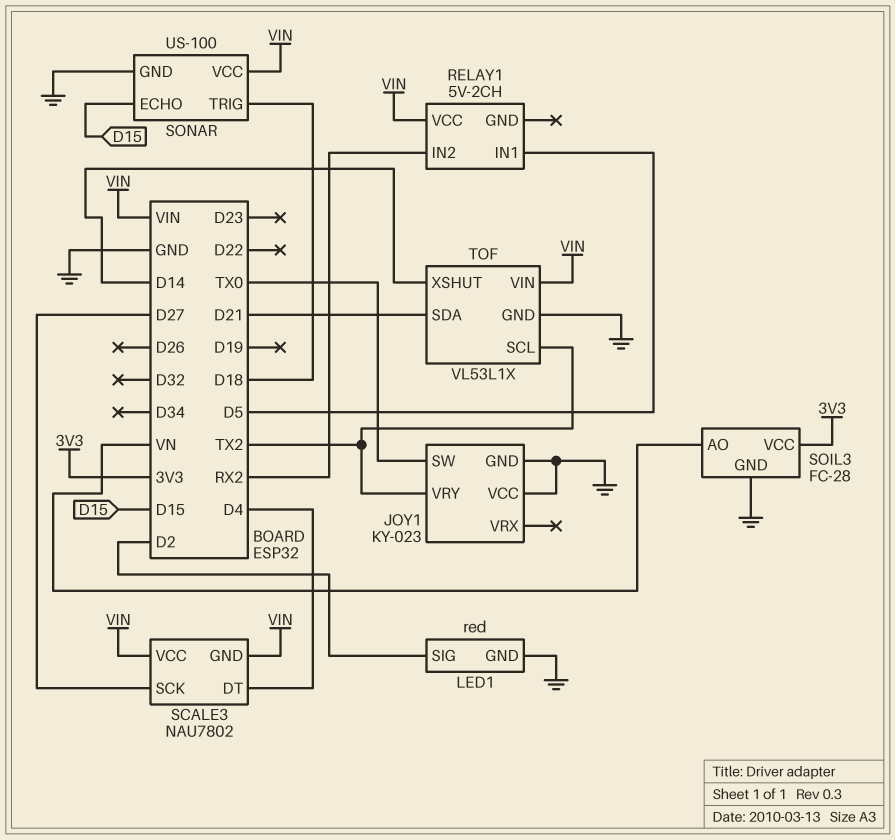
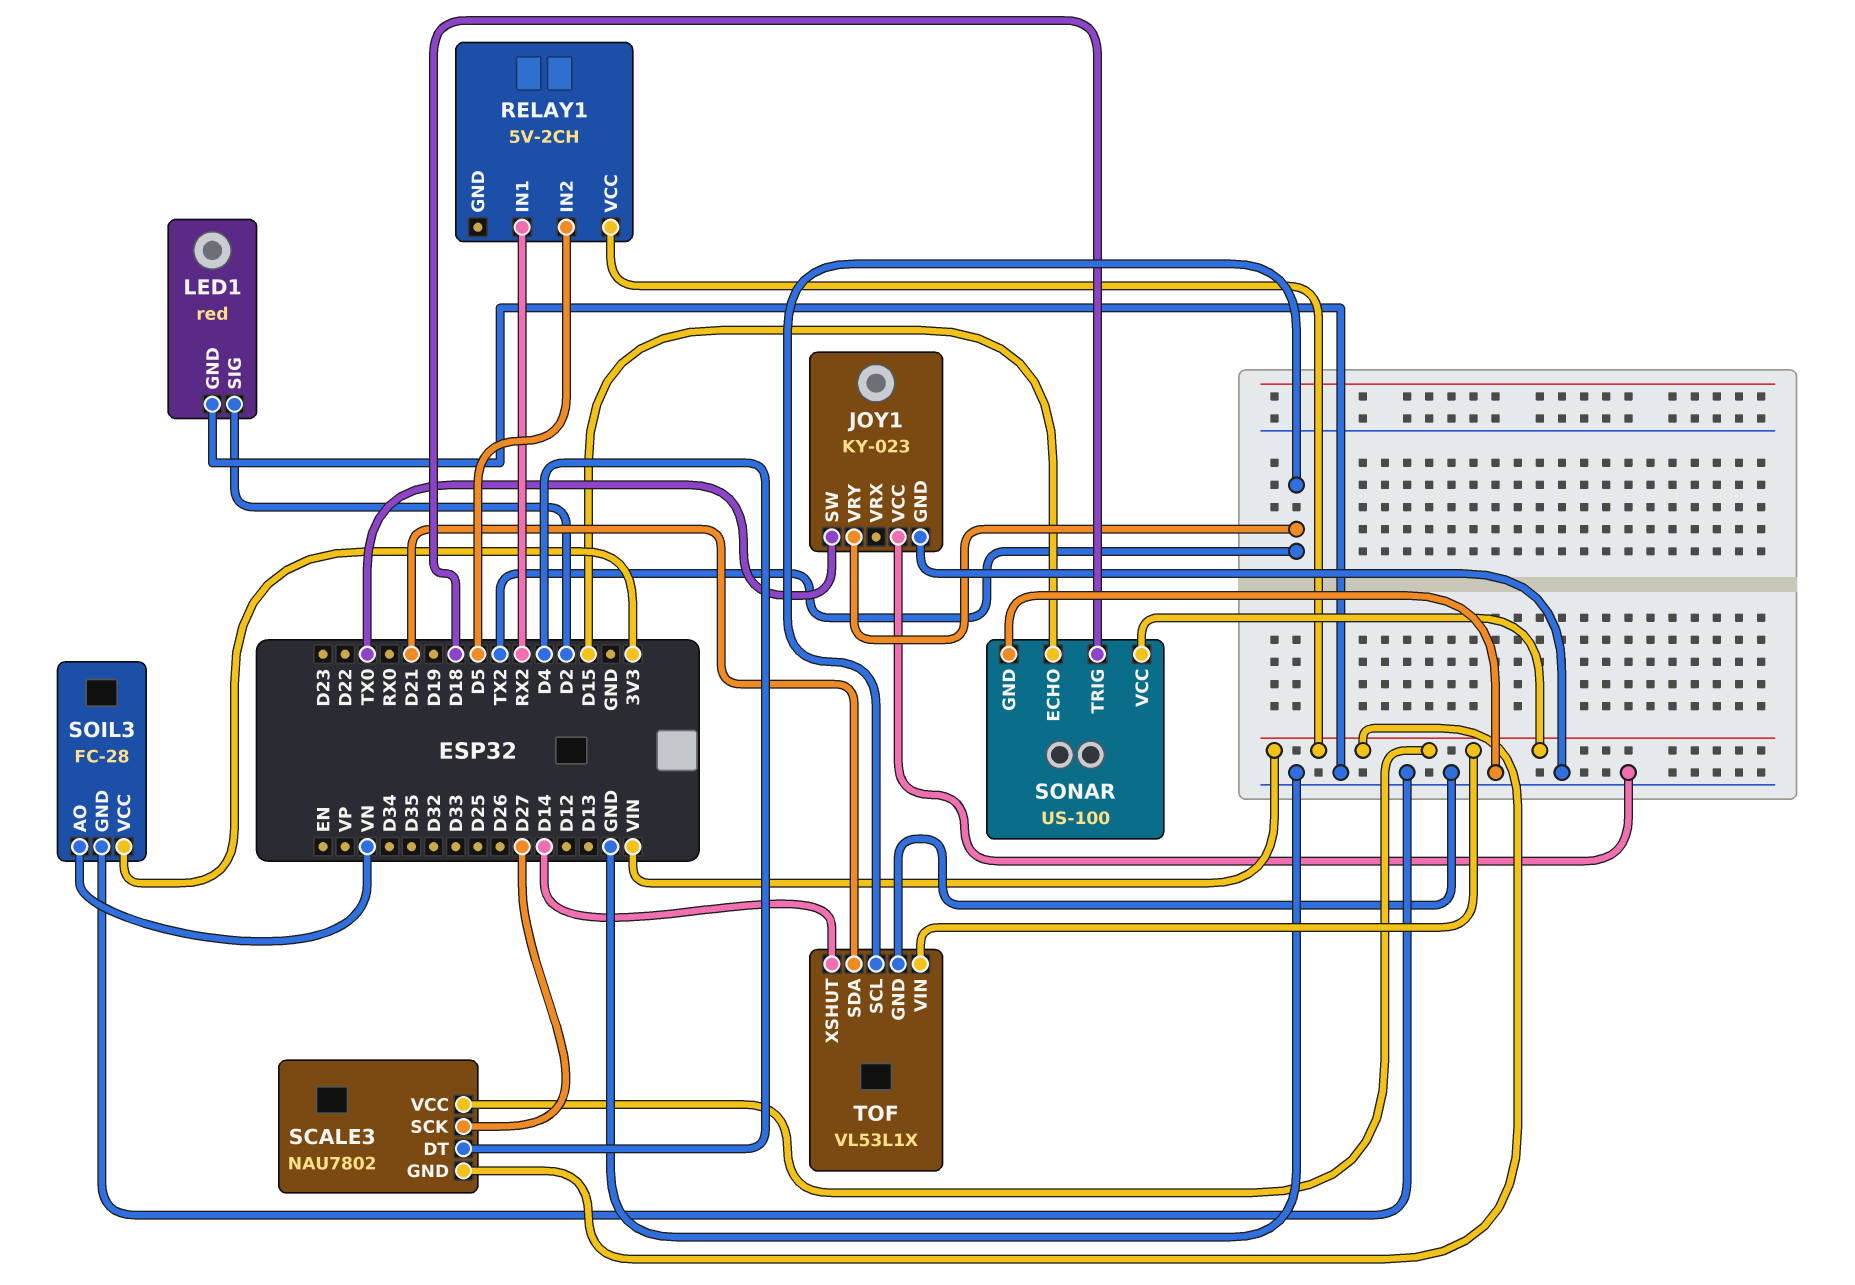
RELAY1 pin IN1: D5 -> RX2
RELAY1 pin IN2: RX2 -> D5

